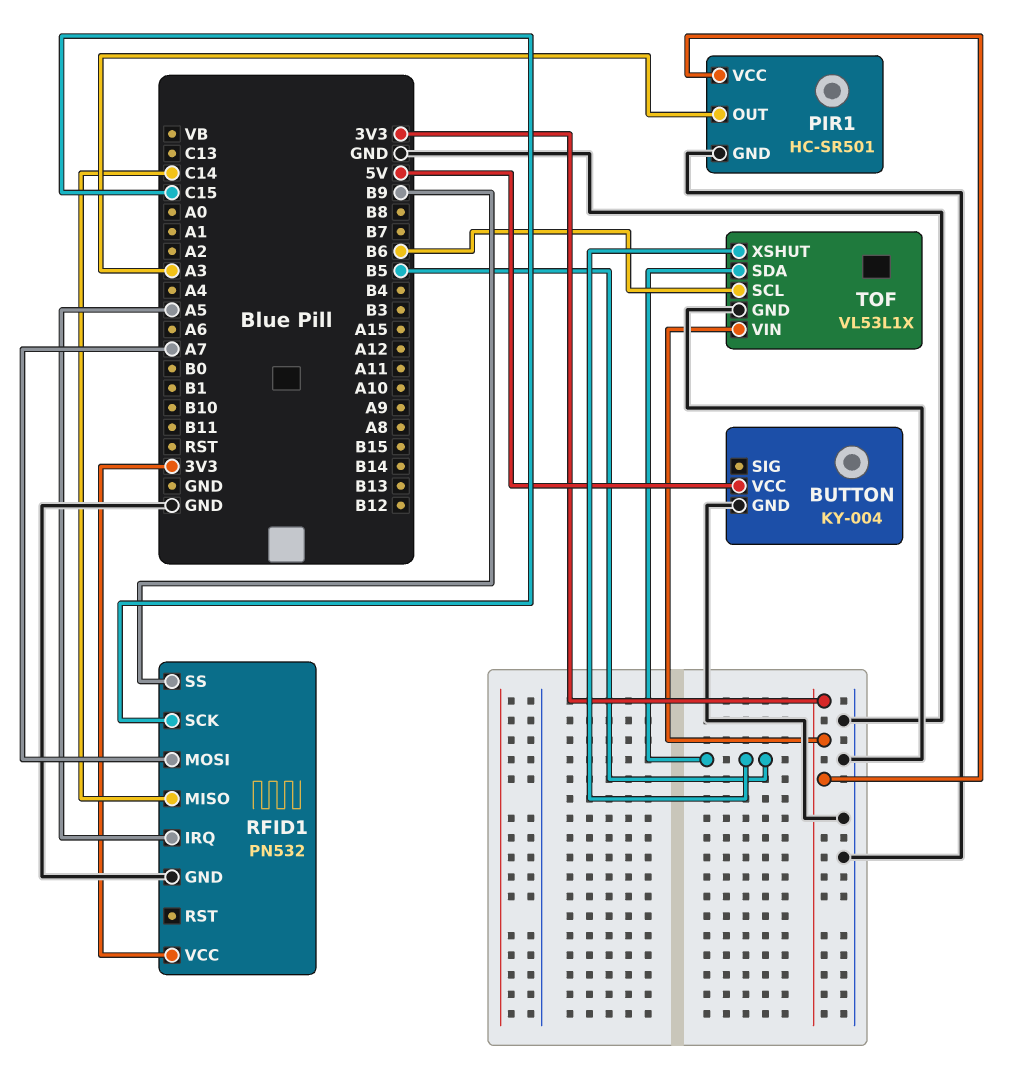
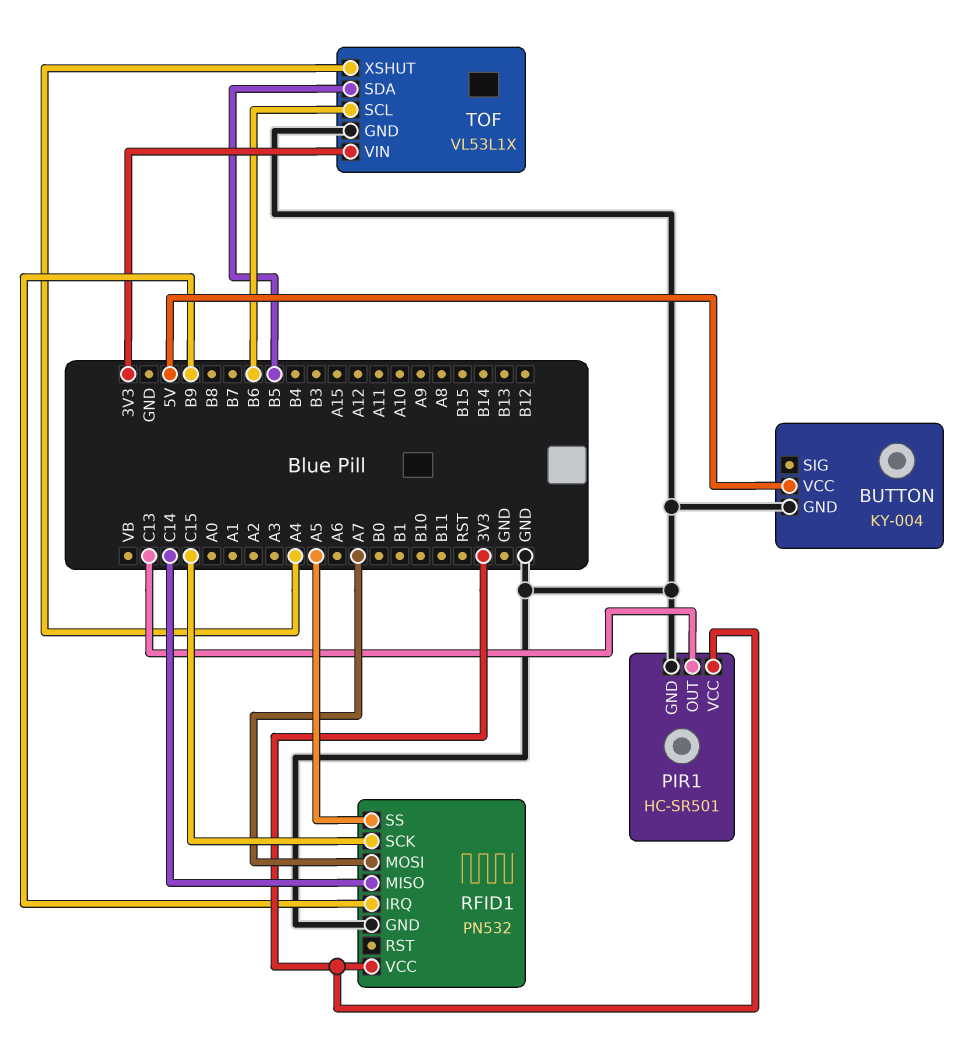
PIR1 pin OUT: A3 -> C13
RFID1 pin IRQ: A5 -> B9
RFID1 pin SS: B9 -> A5
TOF pin XSHUT: B5 -> A4

